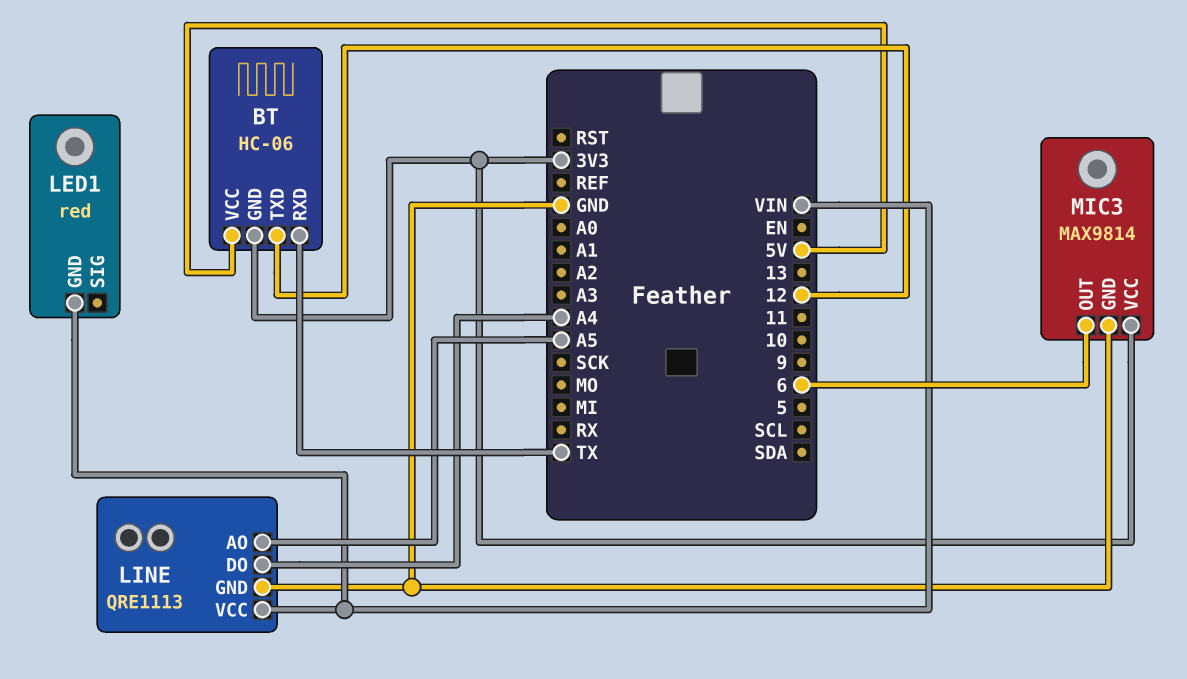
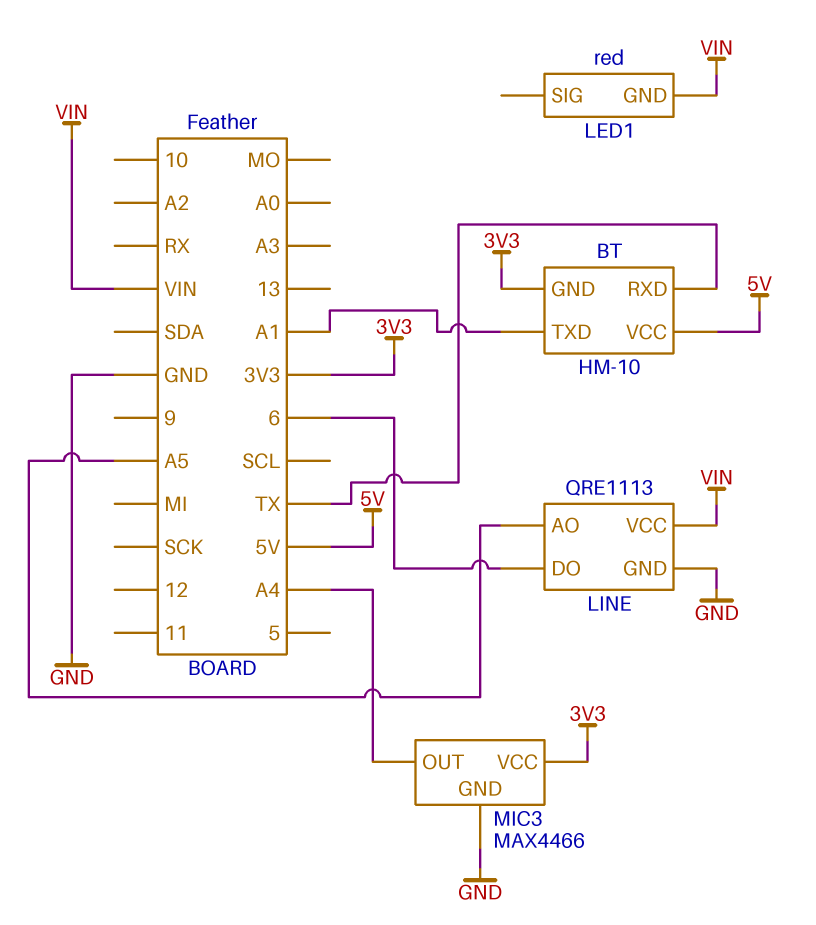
BT: HC-06 -> HM-10
BT pin TXD: 12 -> A1
LINE pin DO: A4 -> 6
MIC3: MAX9814 -> MAX4466
MIC3 pin OUT: 6 -> A4

